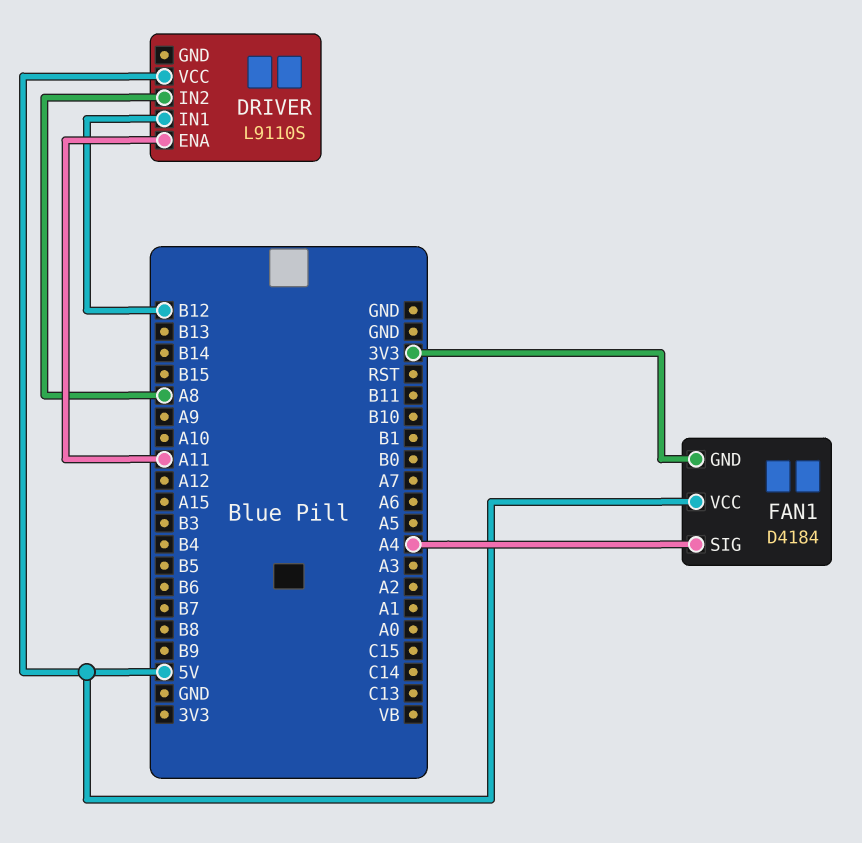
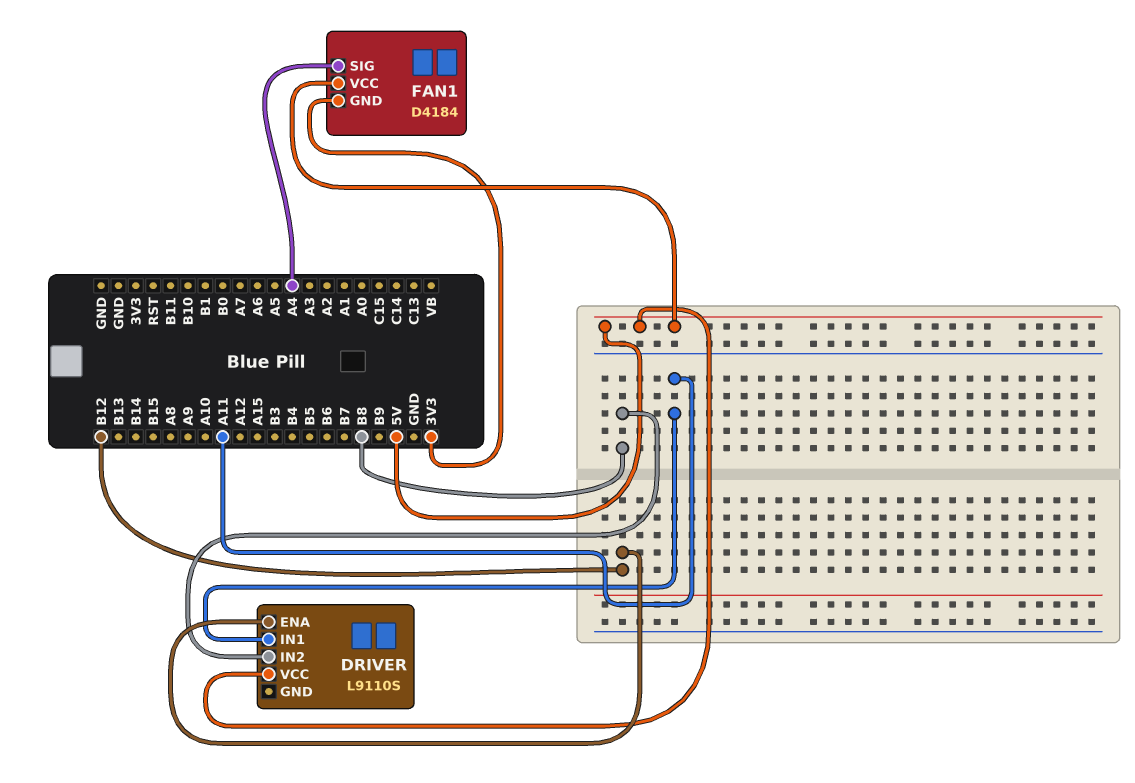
DRIVER pin ENA: A11 -> B12
DRIVER pin IN1: B12 -> A11
DRIVER pin IN2: A8 -> B8

